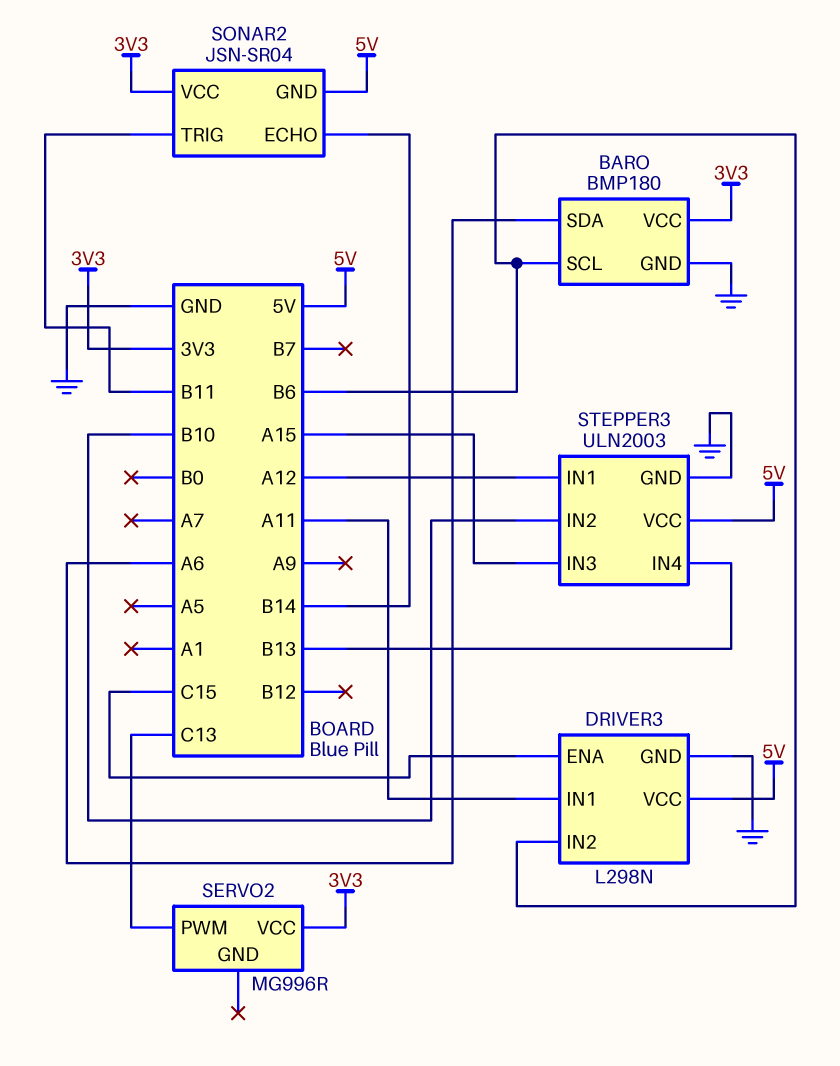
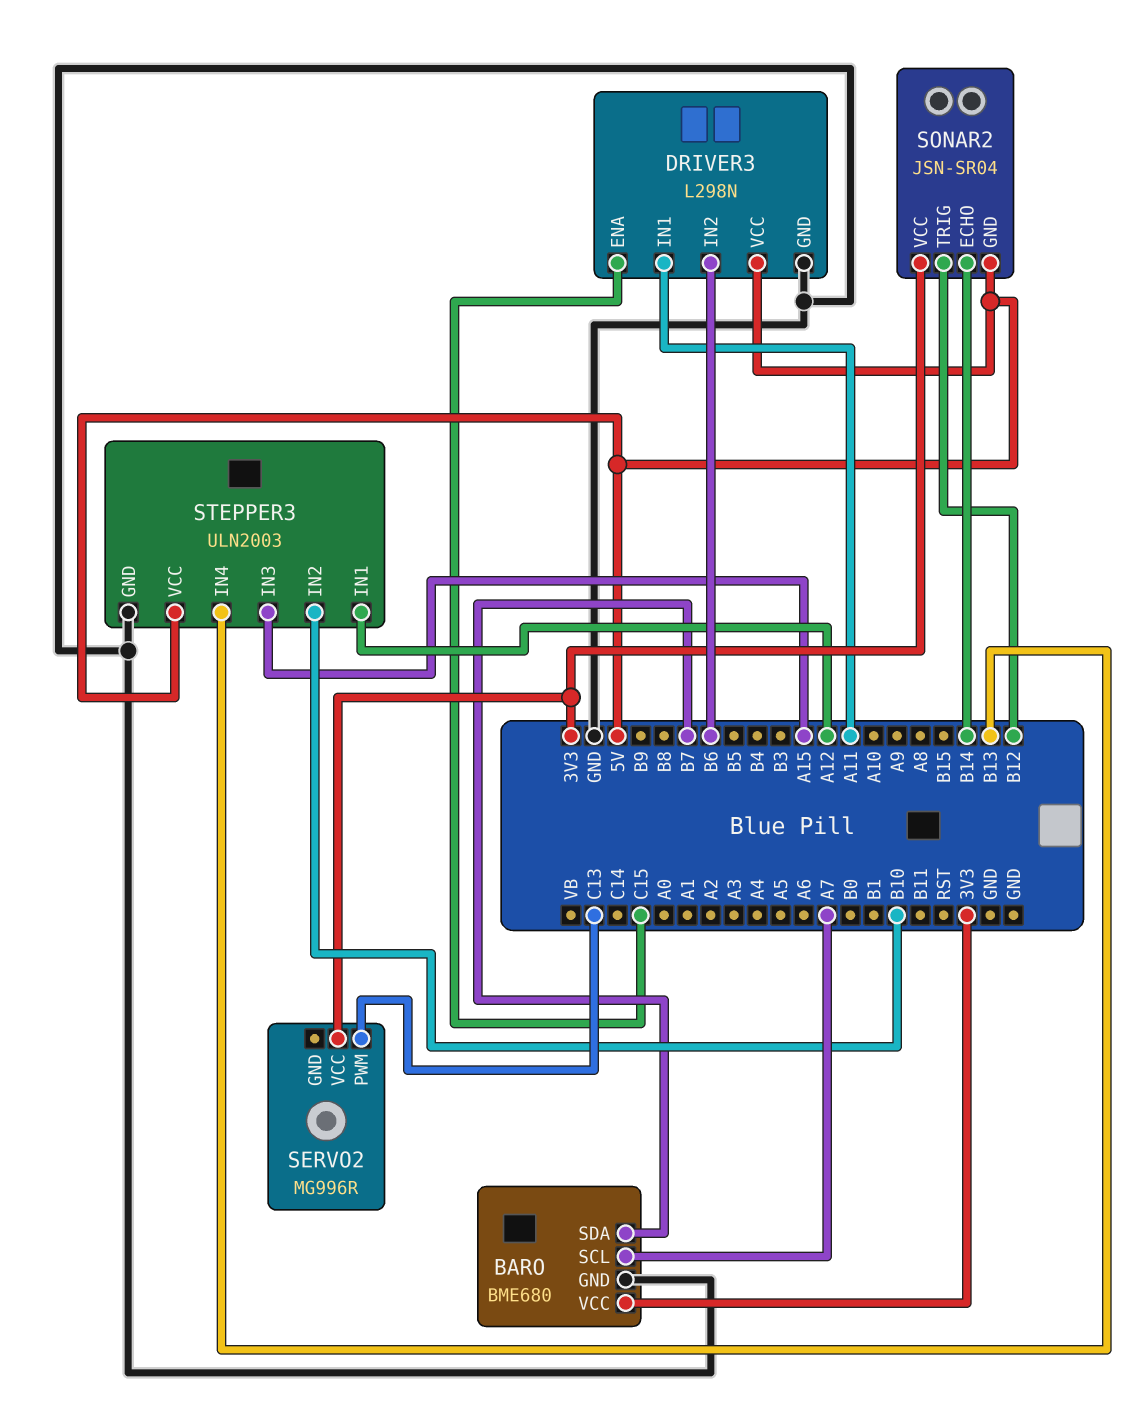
BARO: BMP180 -> BME680
BARO pin SCL: B6 -> A7
BARO pin SDA: A6 -> B7
SONAR2 pin TRIG: B11 -> B12

